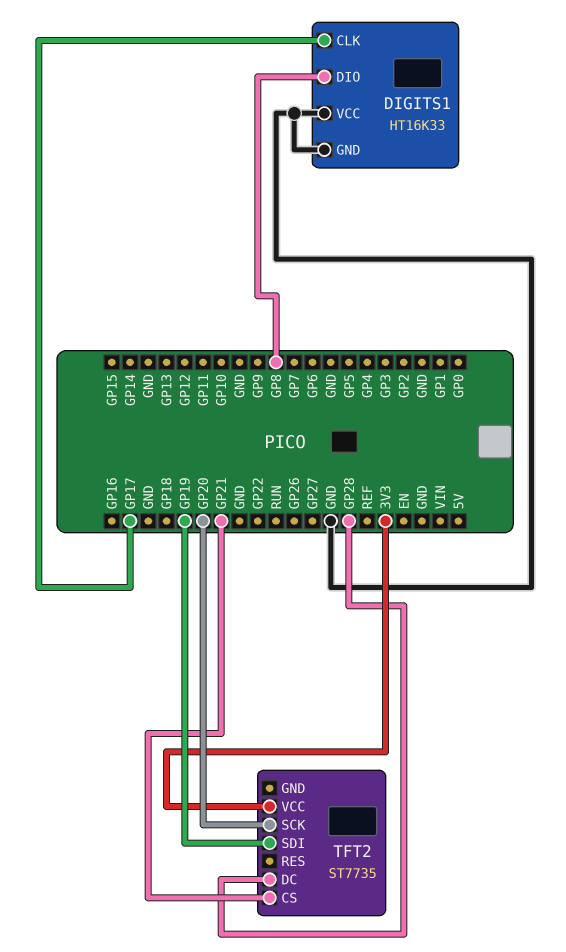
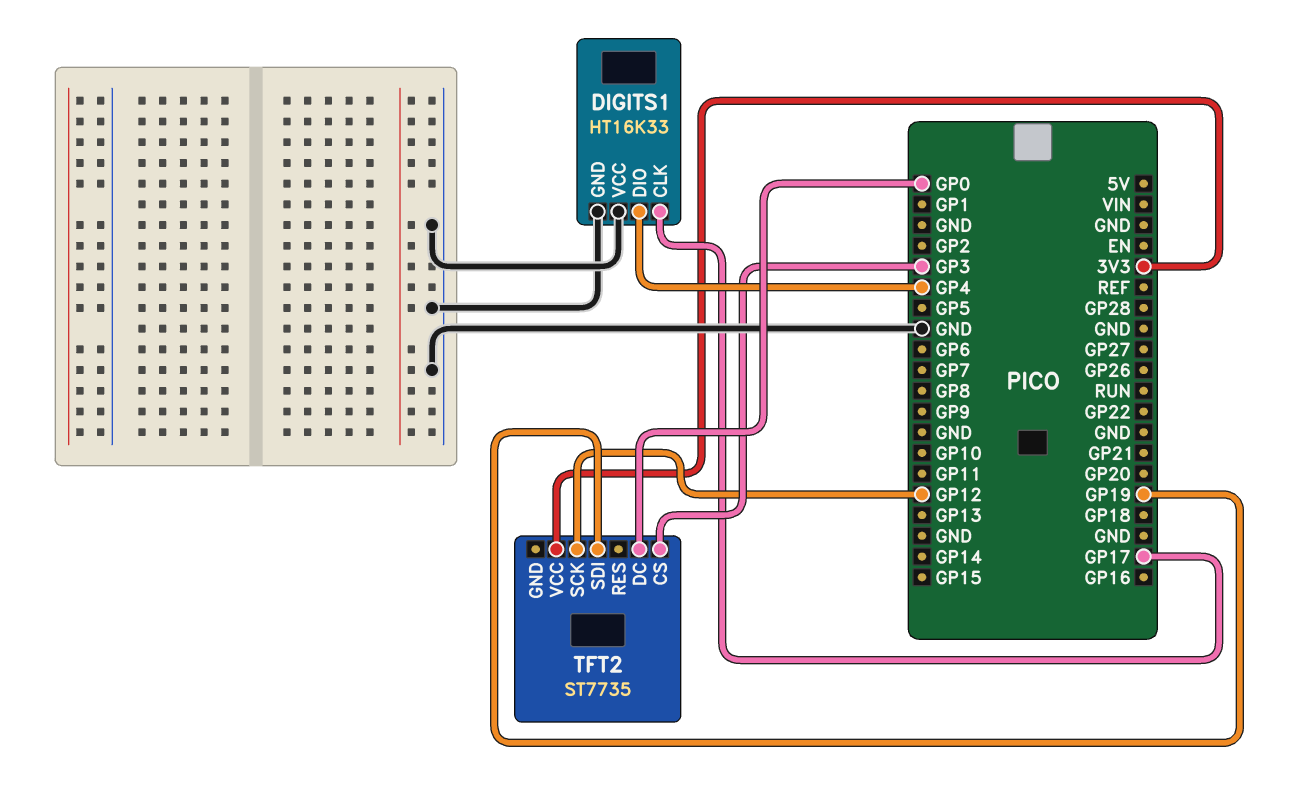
DIGITS1 pin DIO: GP8 -> GP4
TFT2 pin CS: GP21 -> GP3
TFT2 pin DC: GP28 -> GP0
TFT2 pin SCK: GP20 -> GP12

